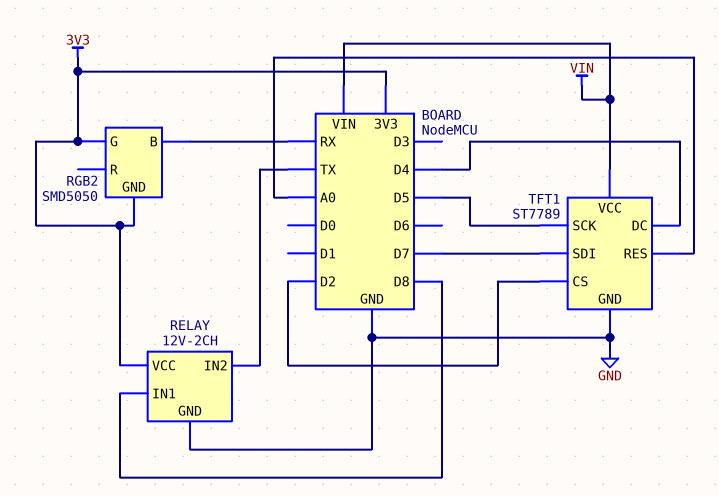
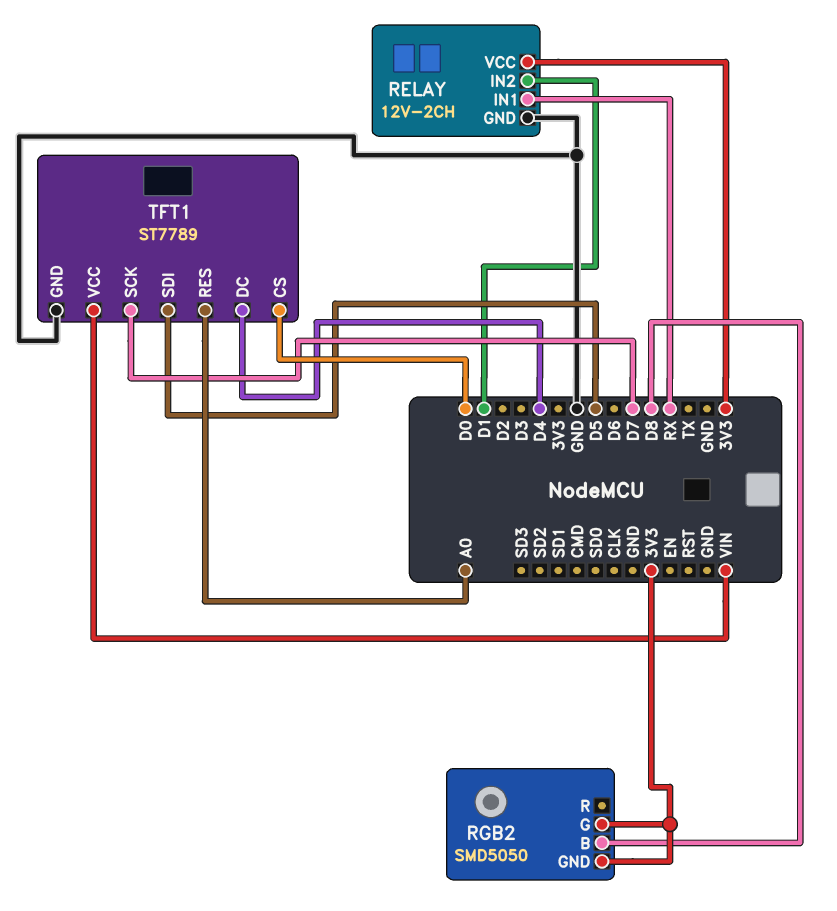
RELAY pin IN1: D8 -> RX
RELAY pin IN2: TX -> D1
RGB2 pin B: RX -> D8
TFT1 pin CS: D2 -> D0
TFT1 pin SCK: D5 -> D7
TFT1 pin SDI: D7 -> D5

